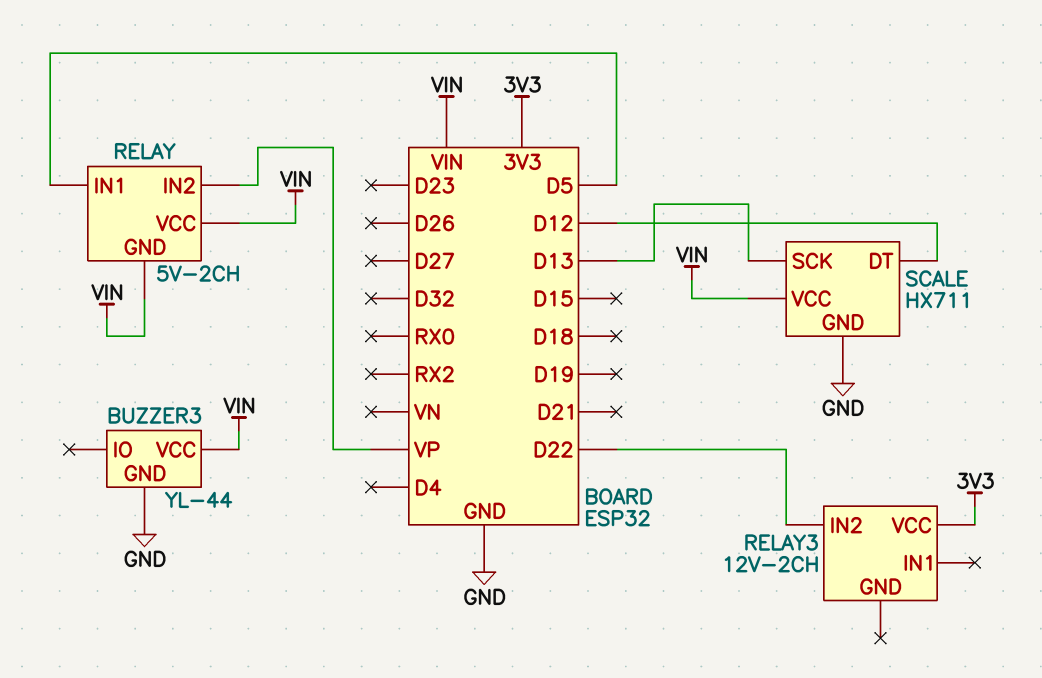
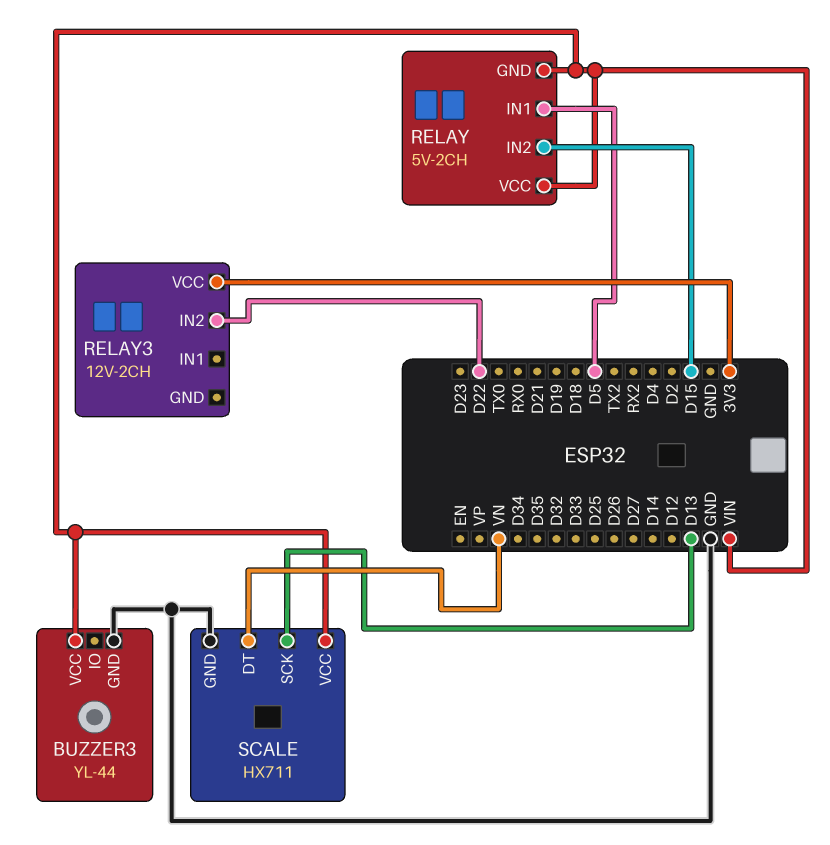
RELAY pin IN2: VP -> D15
SCALE pin DT: D12 -> VN

